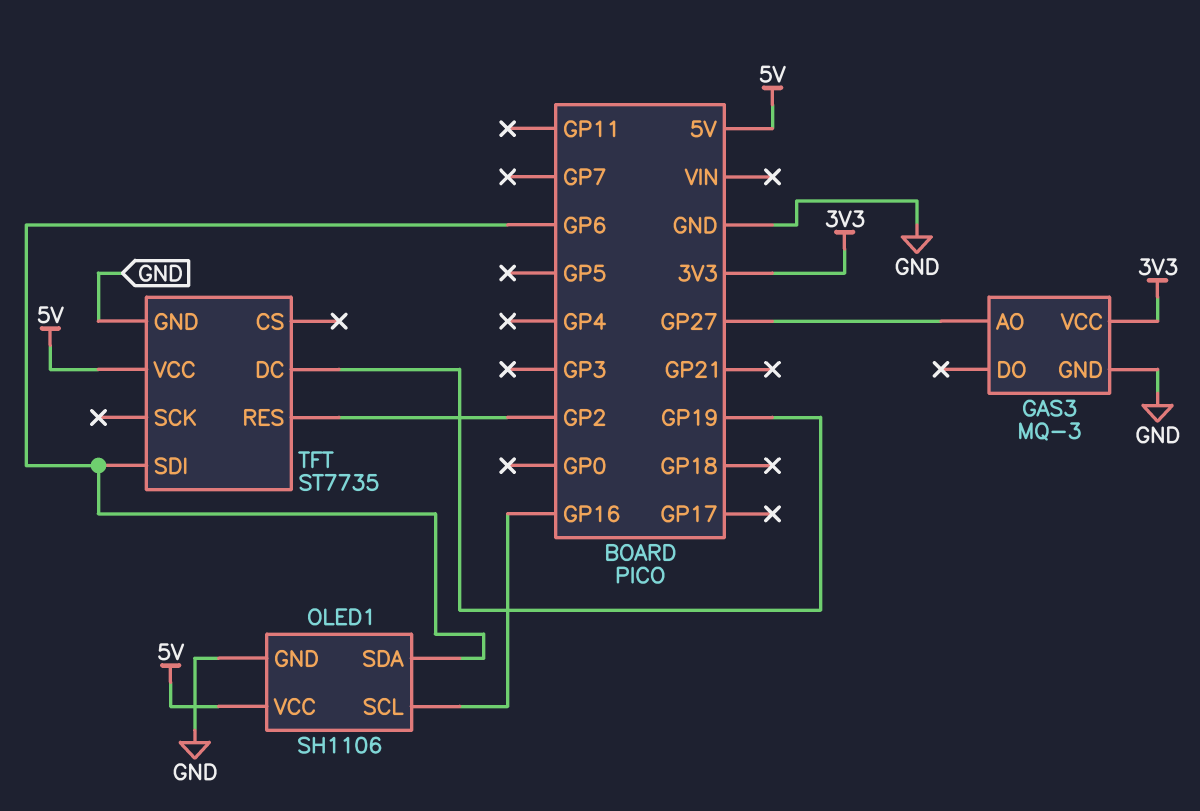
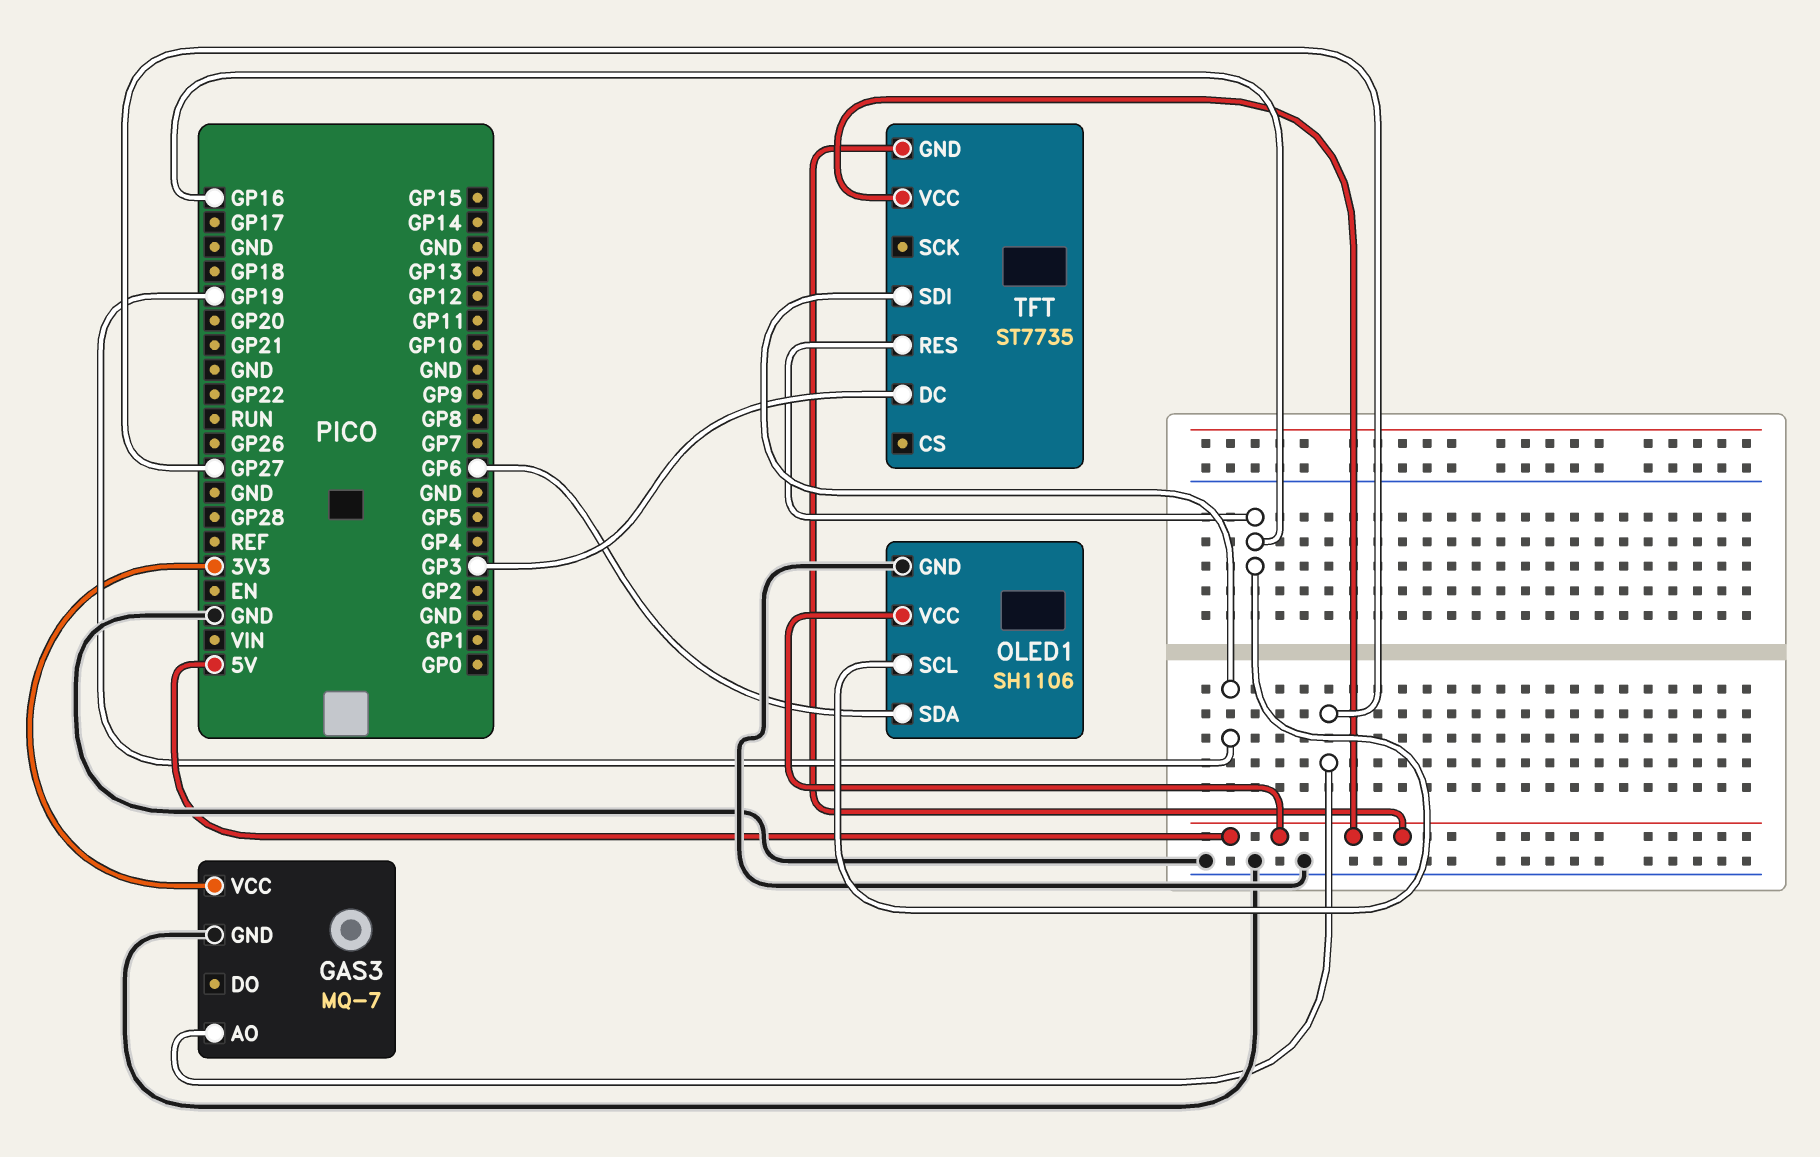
GAS3: MQ-3 -> MQ-7
TFT pin DC: GP19 -> GP3
TFT pin GND: GND -> 5V
TFT pin RES: GP2 -> GP16
TFT pin SDI: GP6 -> GP19

